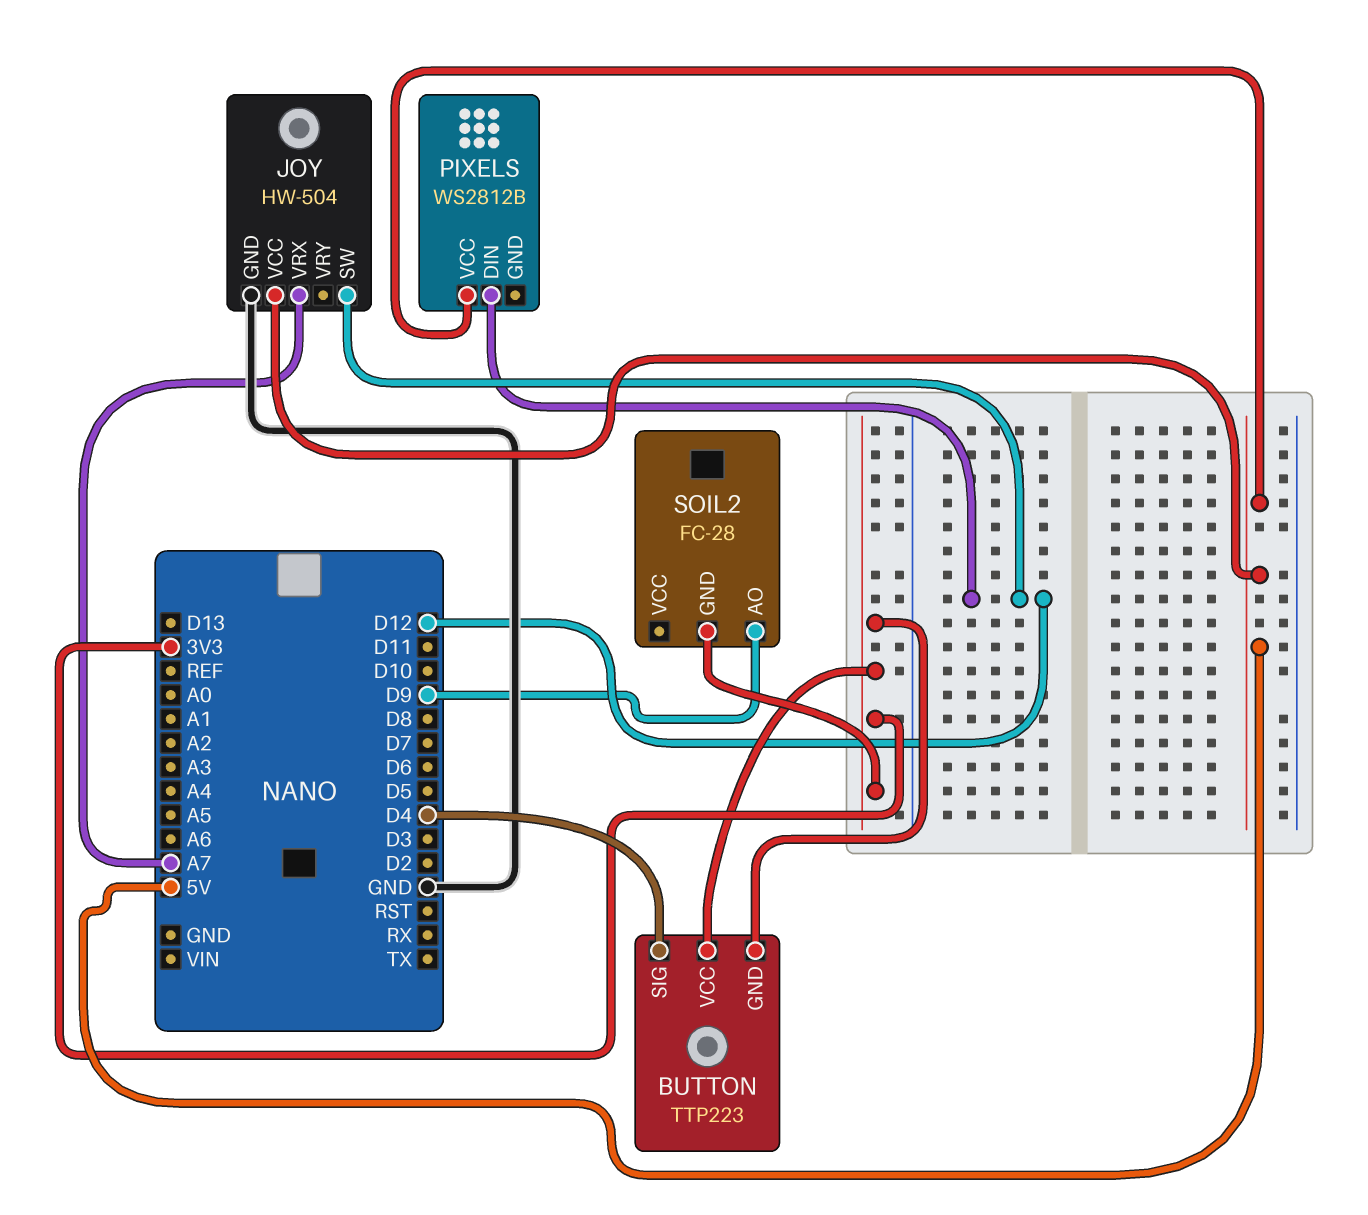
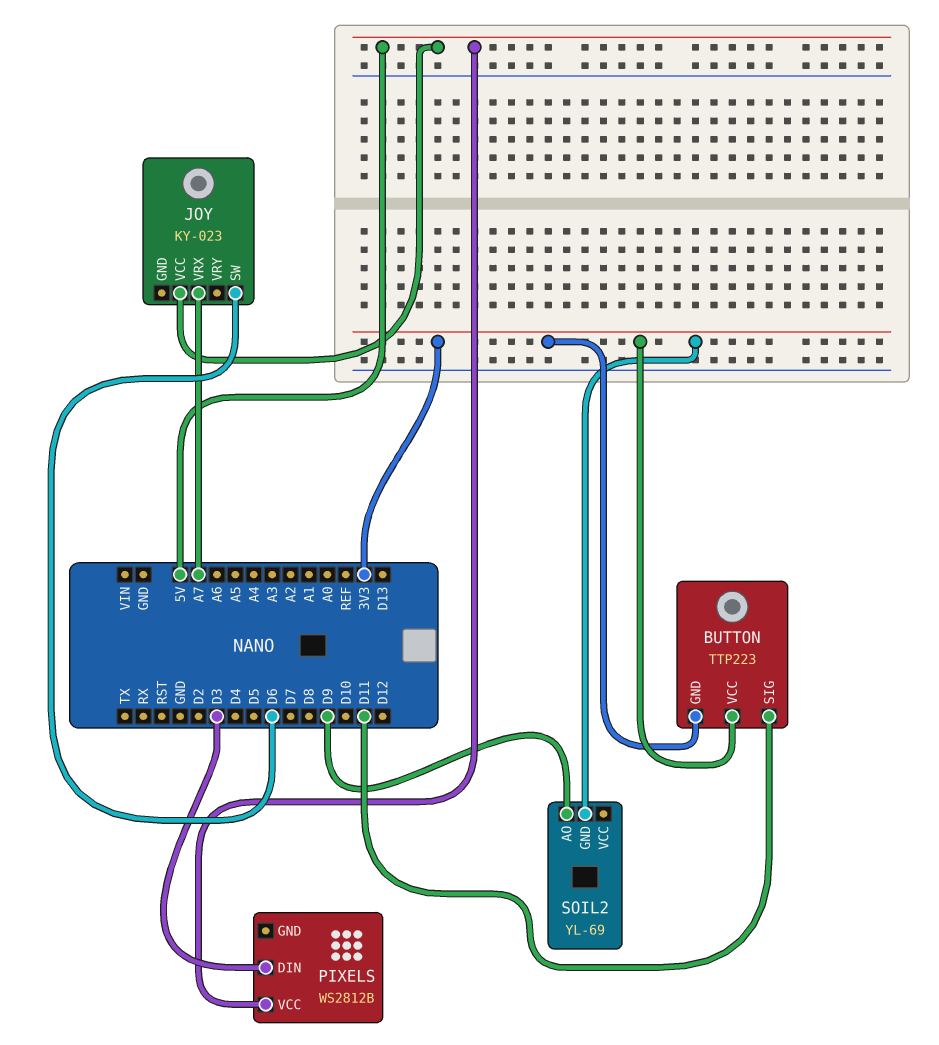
BUTTON pin SIG: D4 -> D11
JOY: HW-504 -> KY-023
JOY pin GND: GND -> none
JOY pin SW: D12 -> D6
PIXELS pin DIN: D12 -> D3
SOIL2: FC-28 -> YL-69

